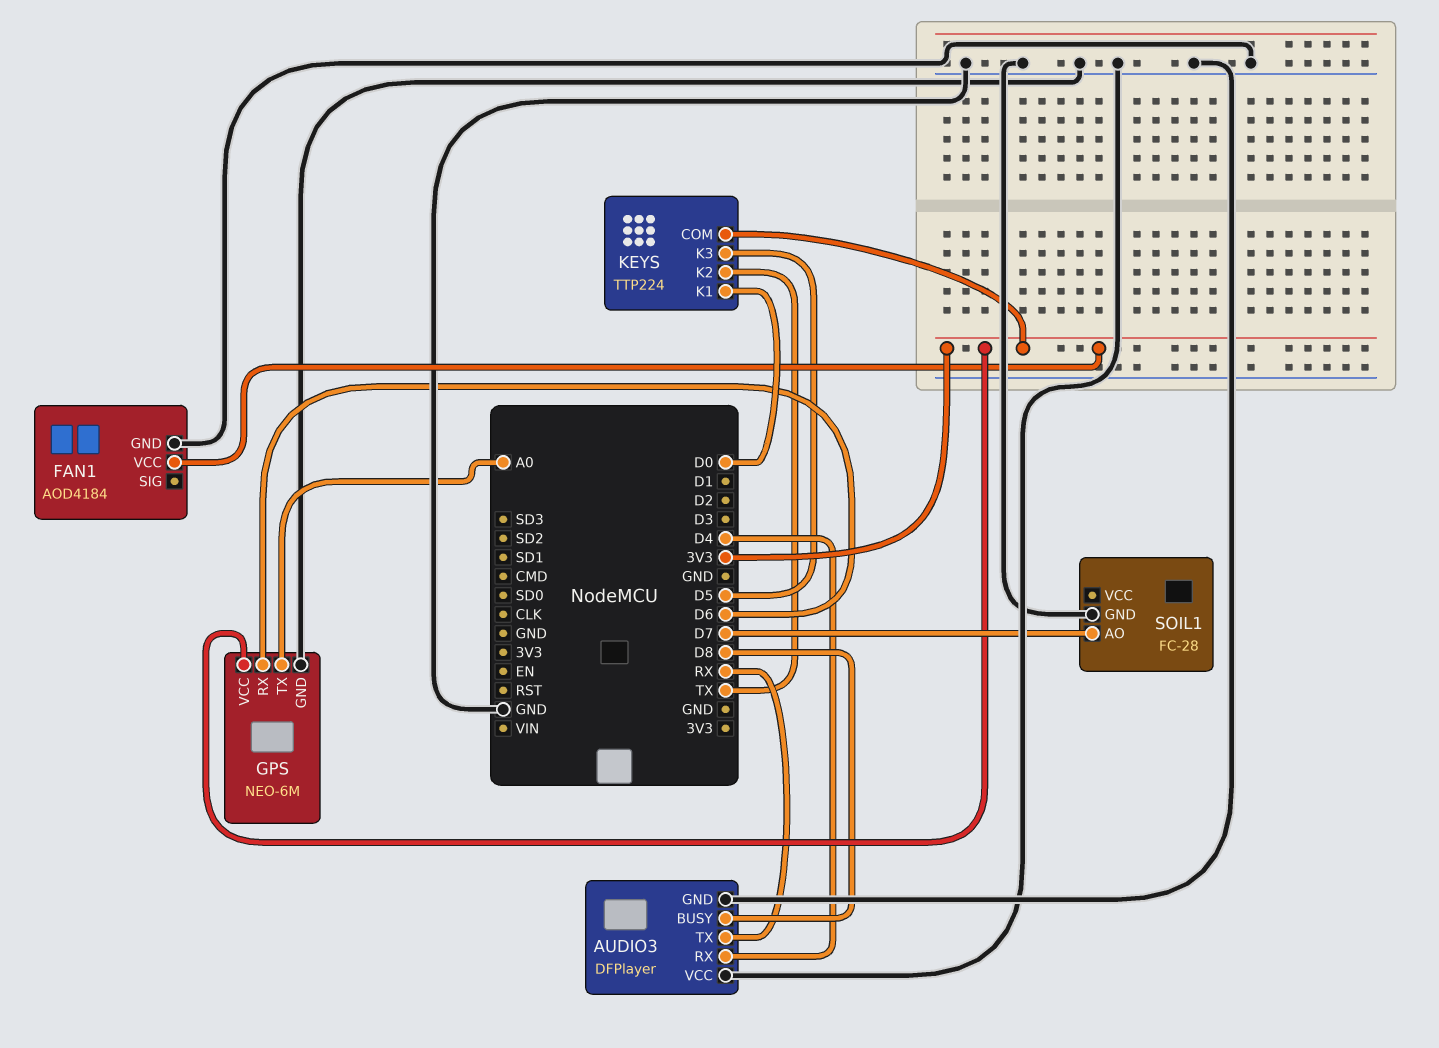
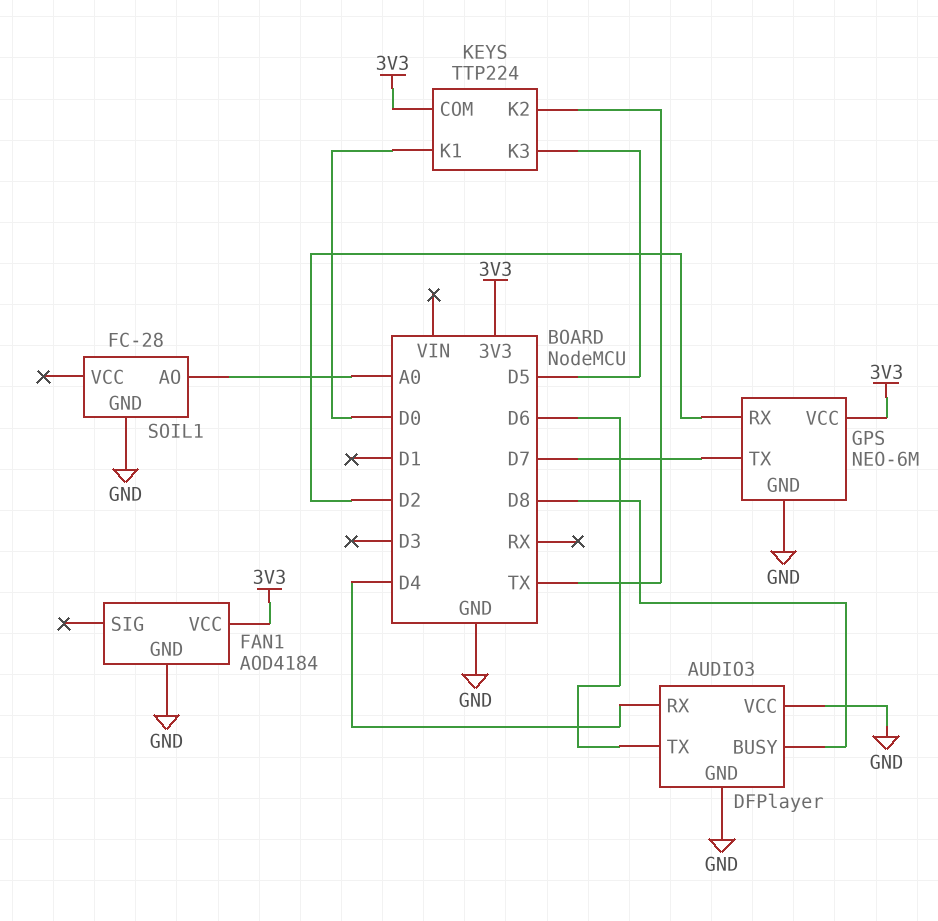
AUDIO3 pin TX: RX -> D6
GPS pin RX: D6 -> D2
GPS pin TX: A0 -> D7
SOIL1 pin AO: D7 -> A0

